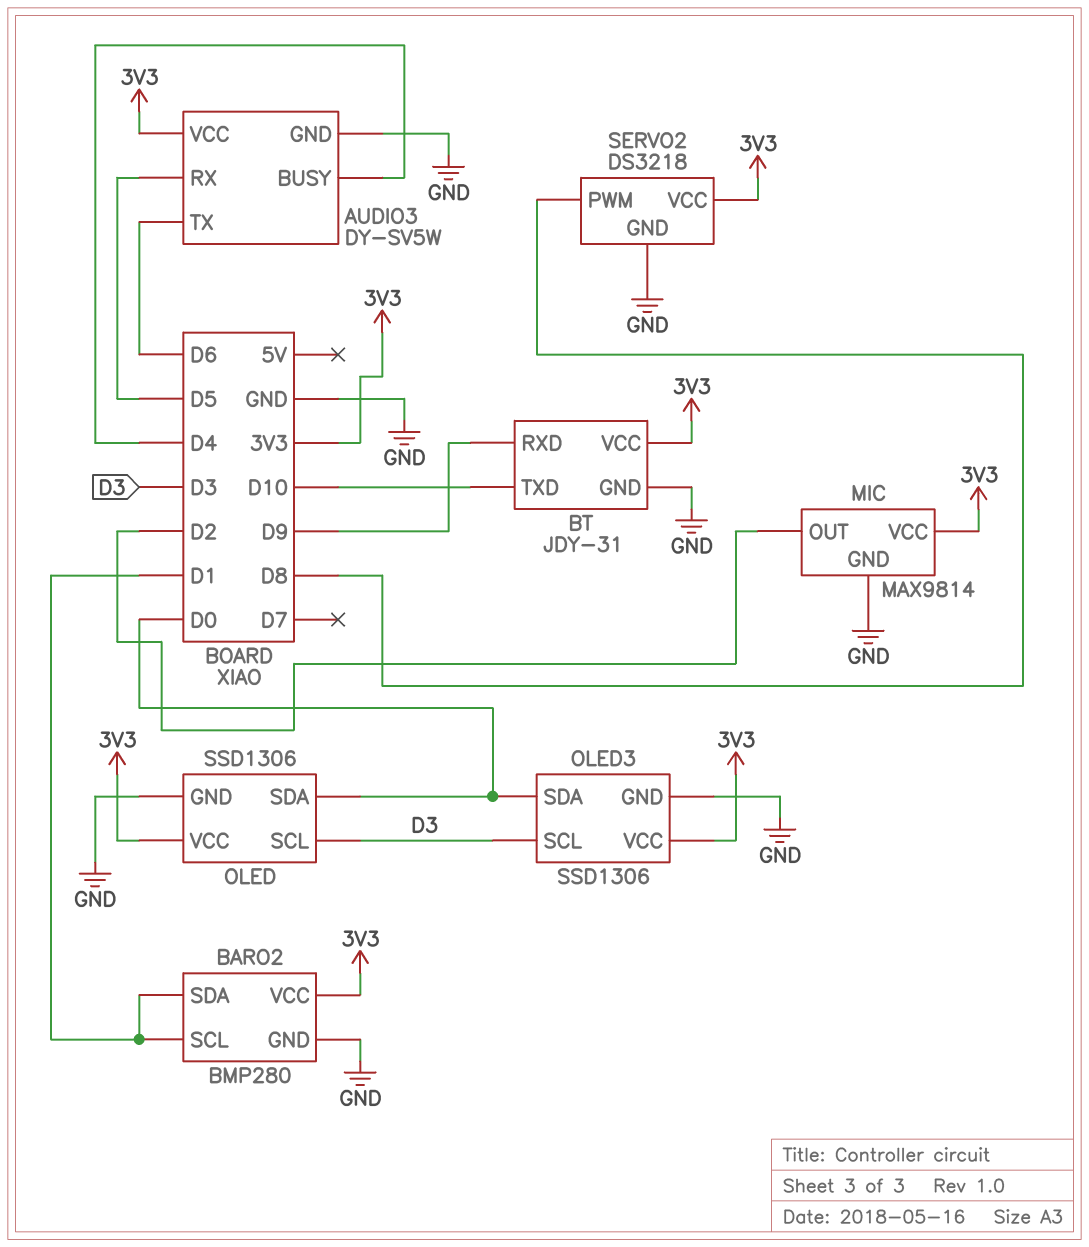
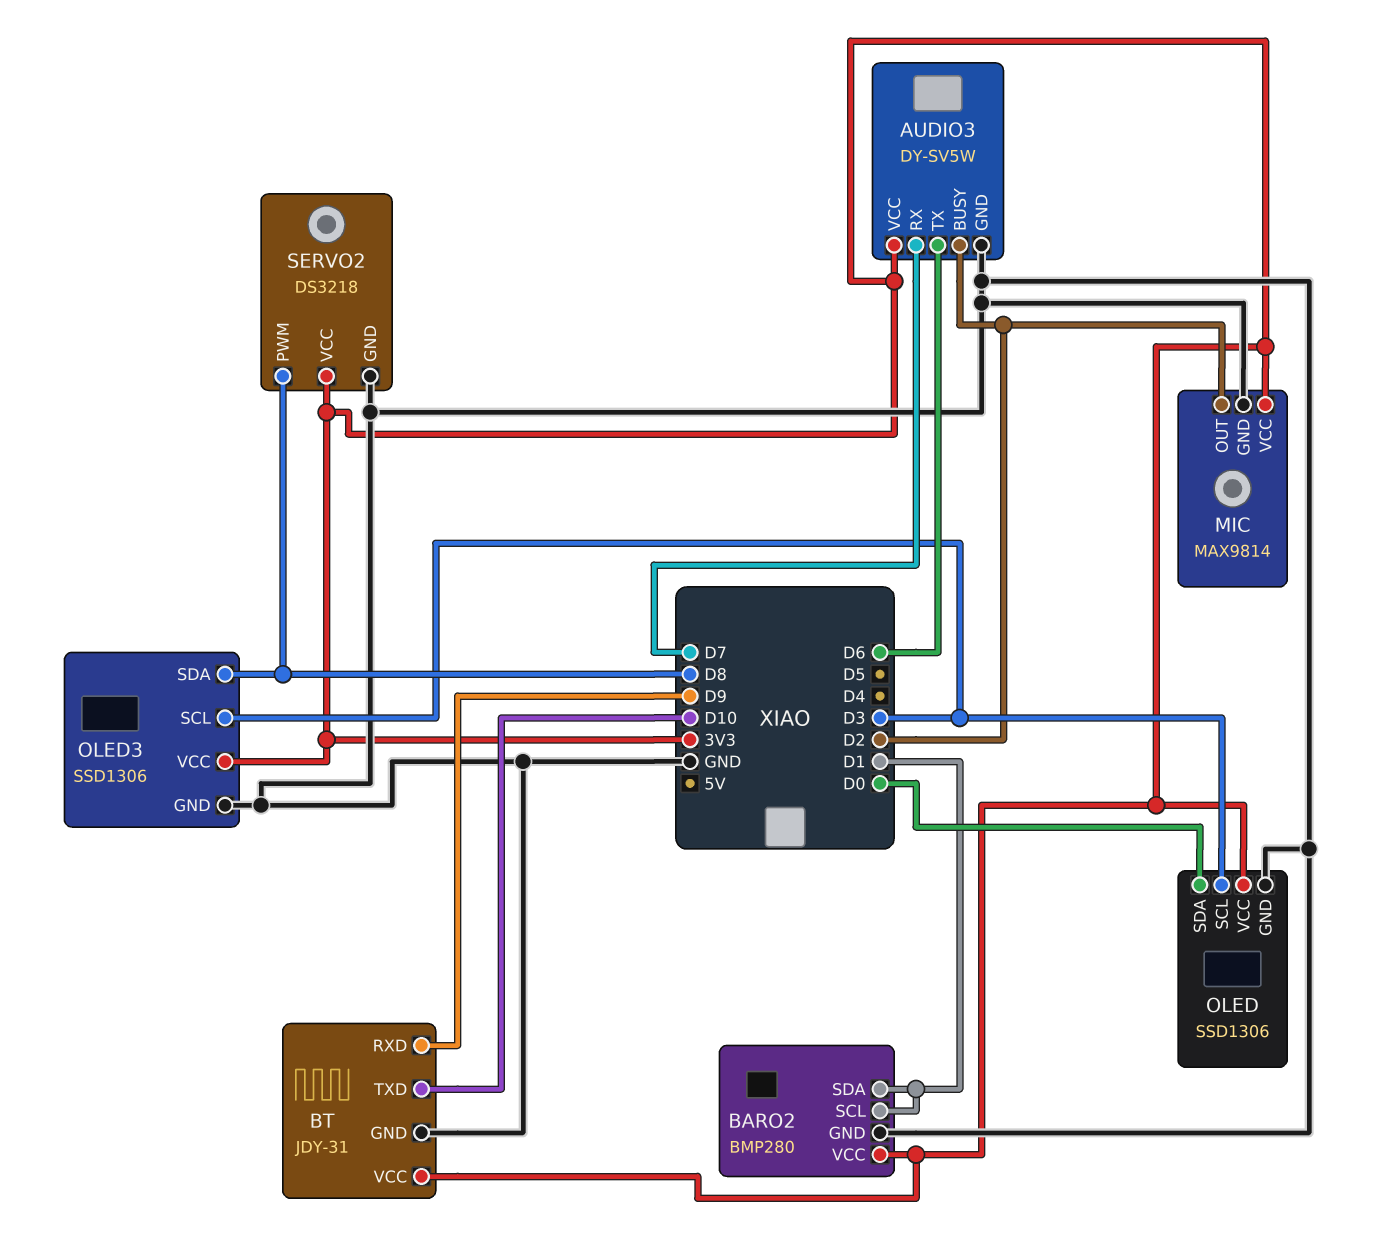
AUDIO3 pin BUSY: D4 -> D2
AUDIO3 pin RX: D5 -> D7
OLED3 pin SDA: D0 -> D8

